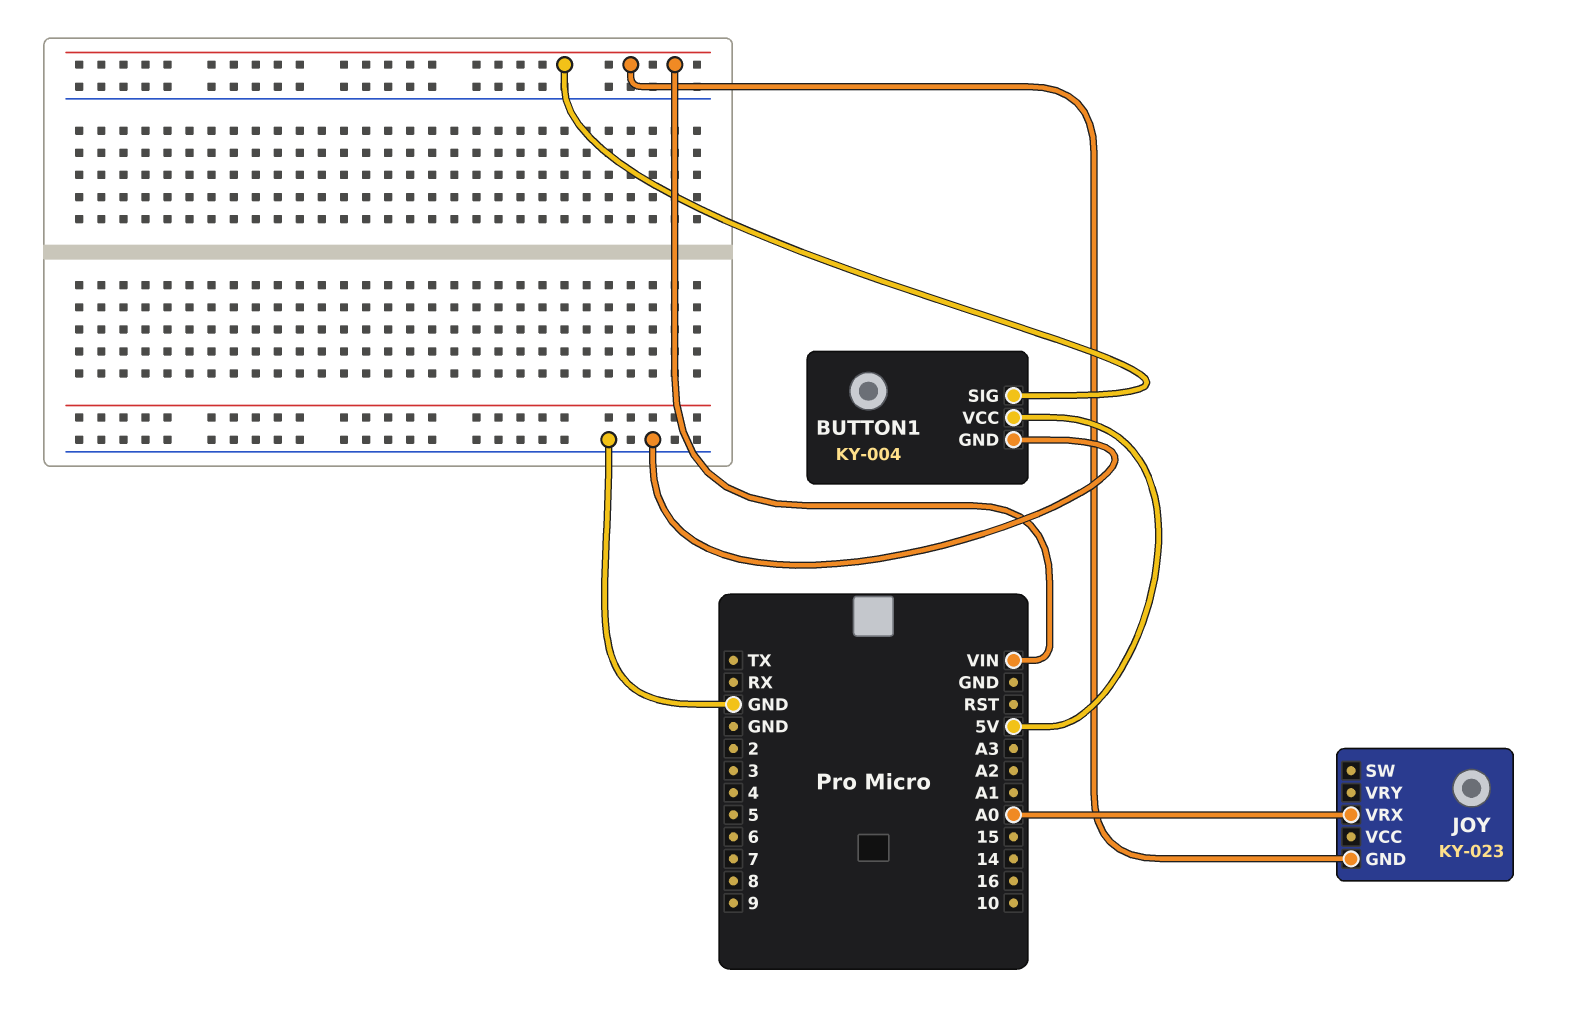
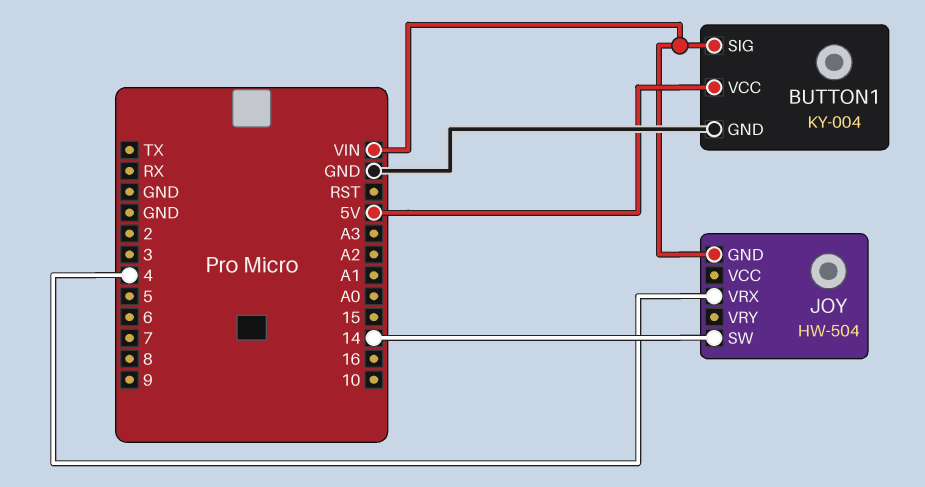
JOY: KY-023 -> HW-504
JOY pin SW: none -> 14
JOY pin VRX: A0 -> 4

